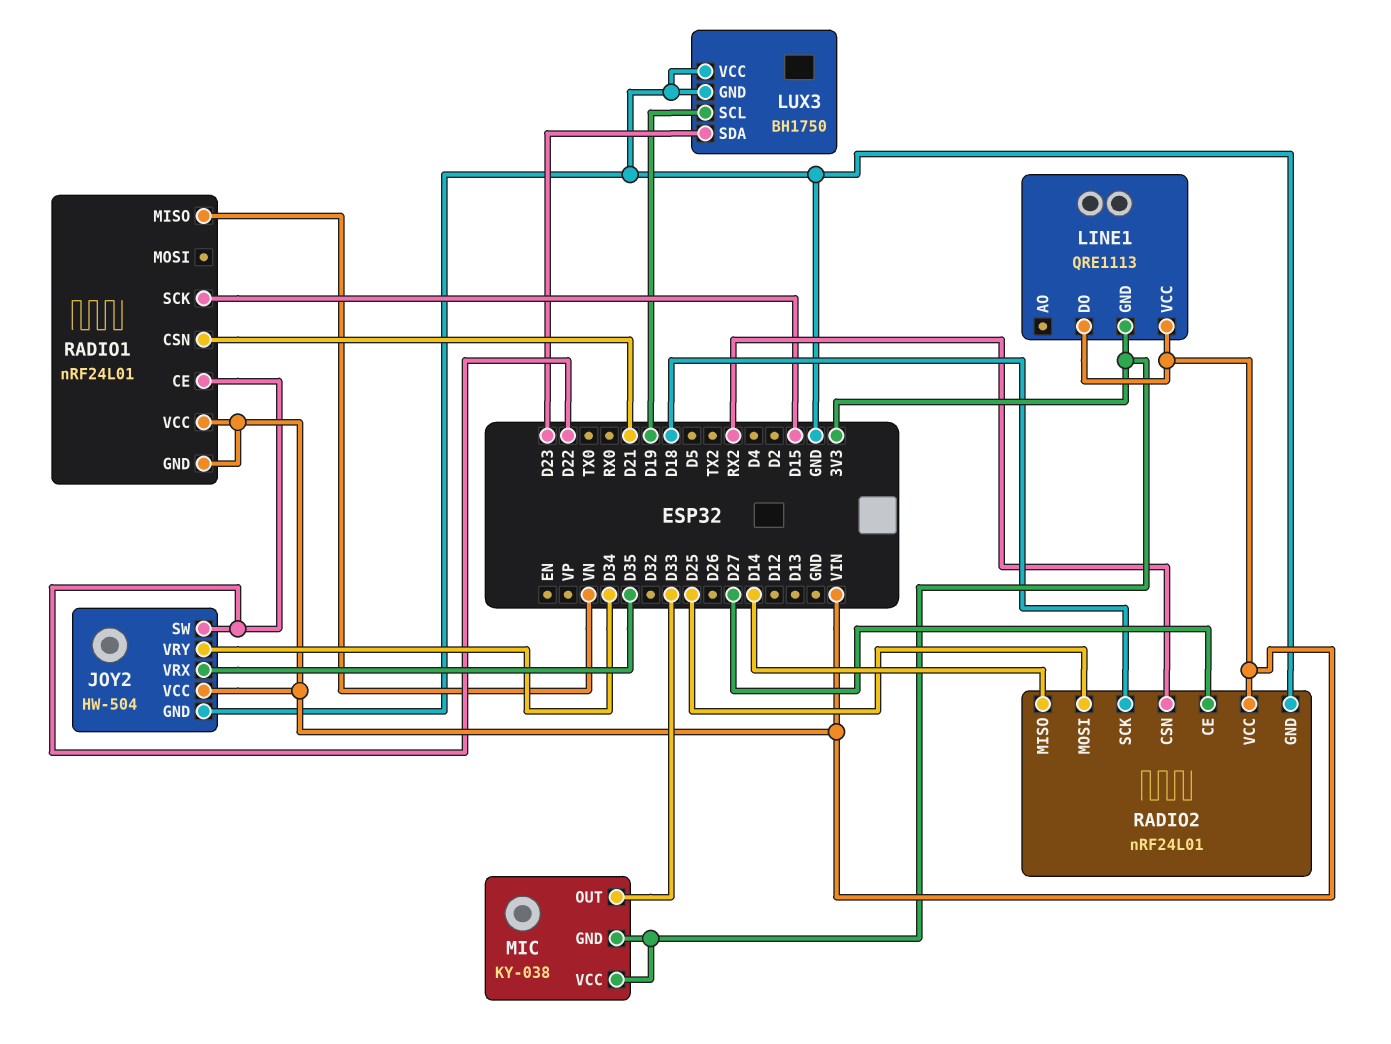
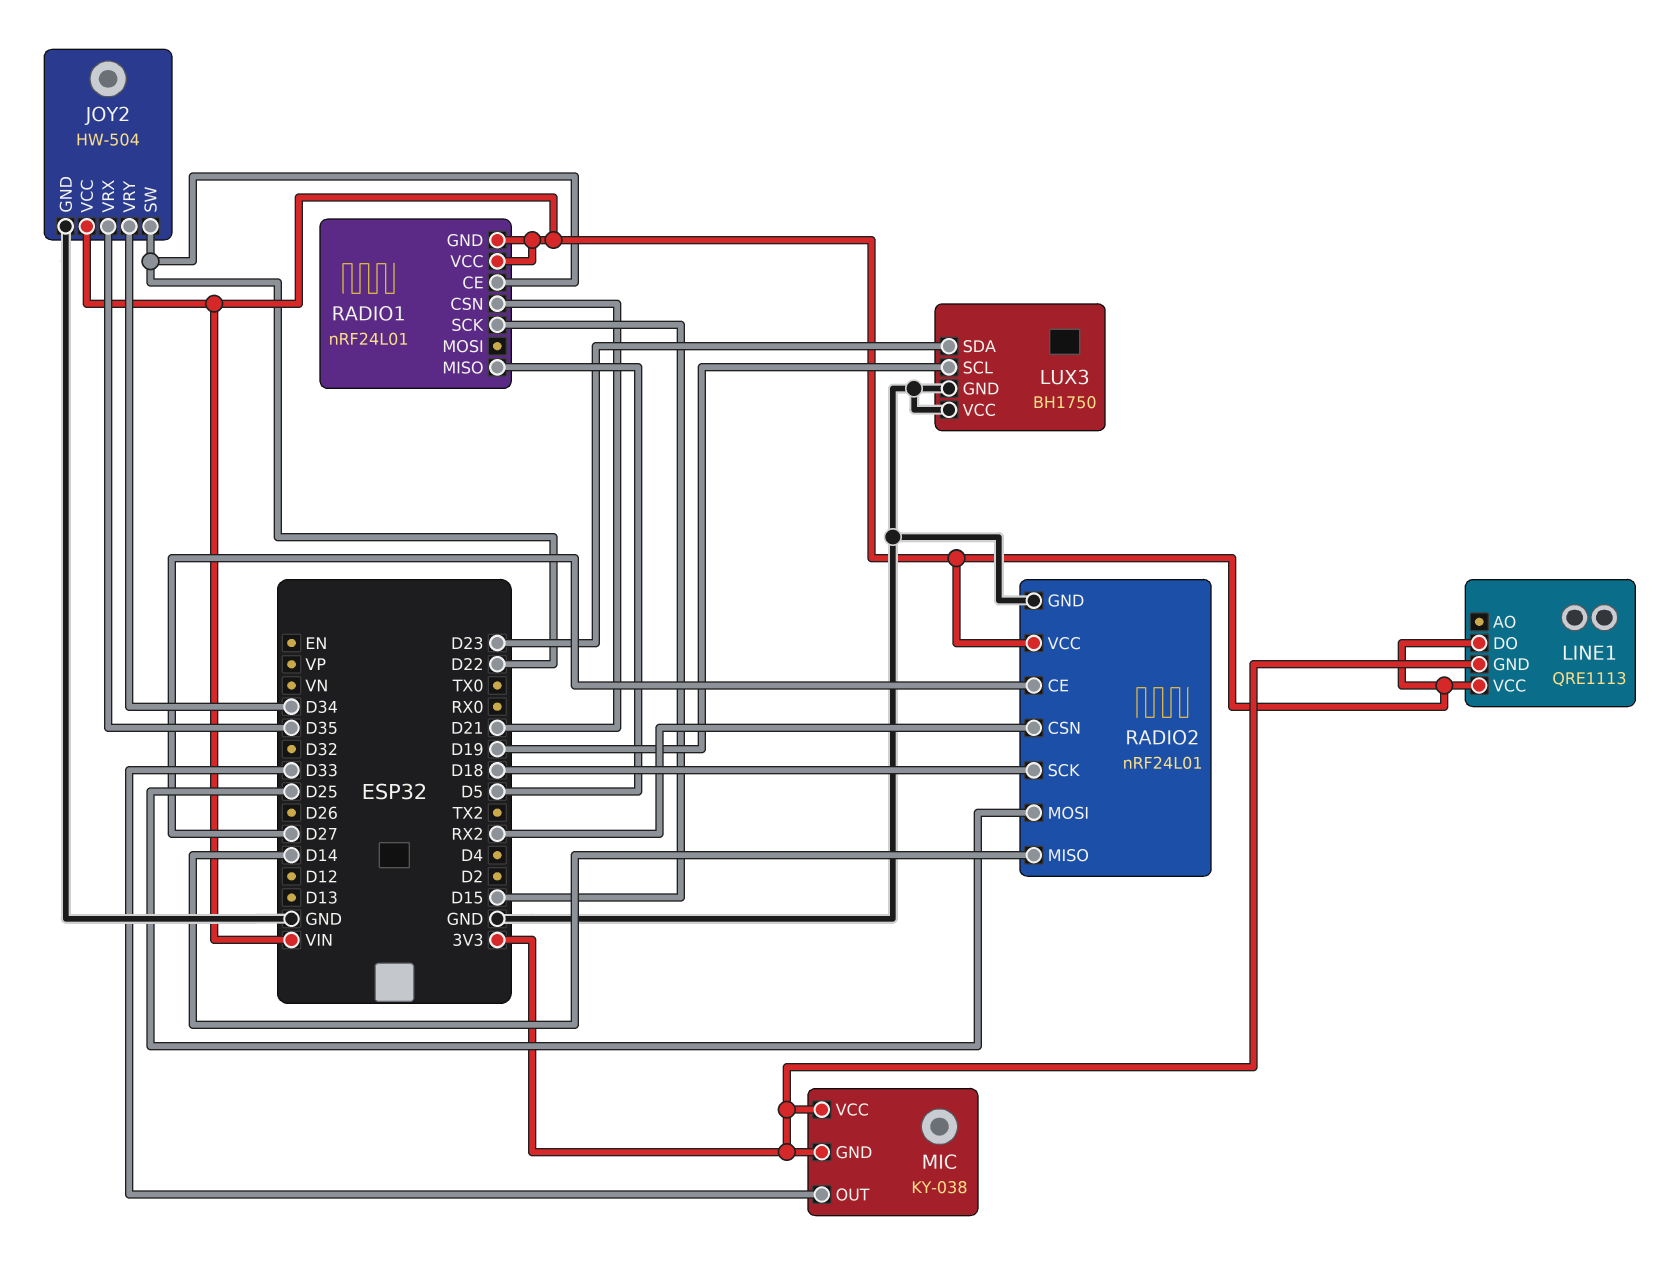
RADIO1 pin MISO: VN -> D5

